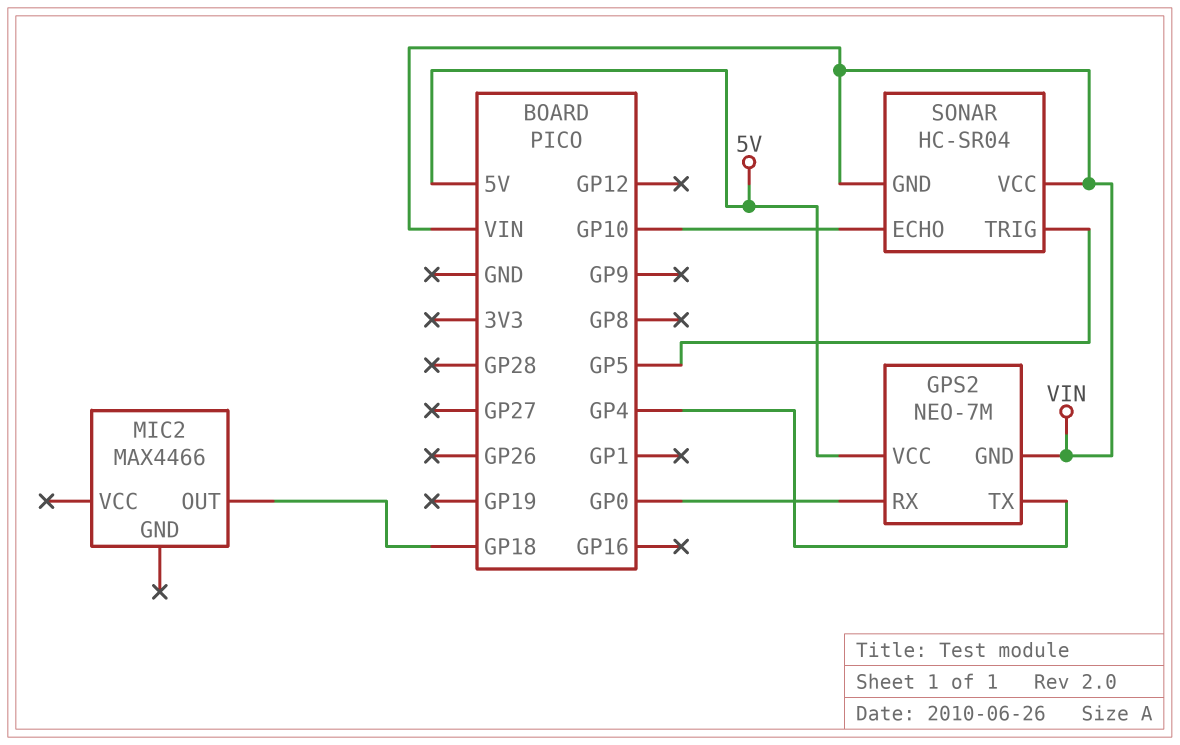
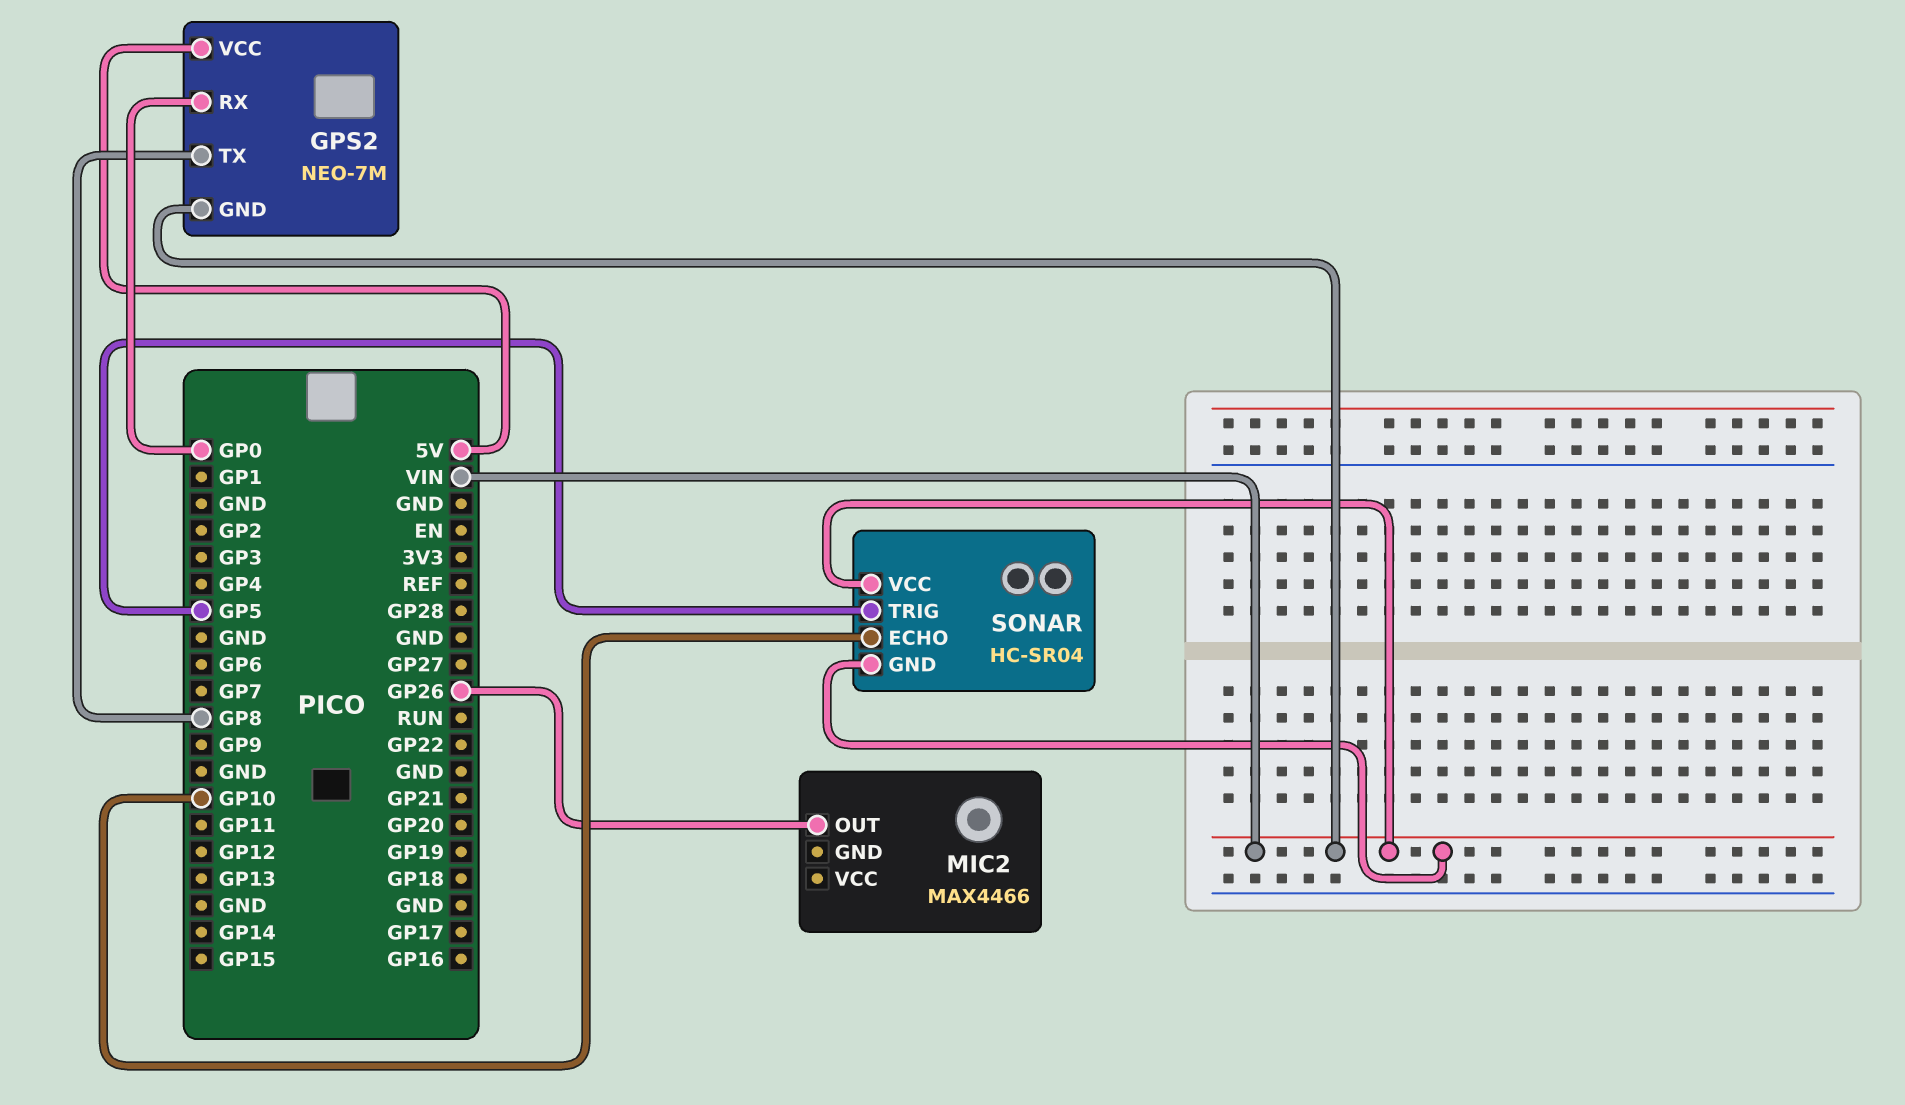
GPS2 pin TX: GP4 -> GP8
MIC2 pin OUT: GP18 -> GP26

